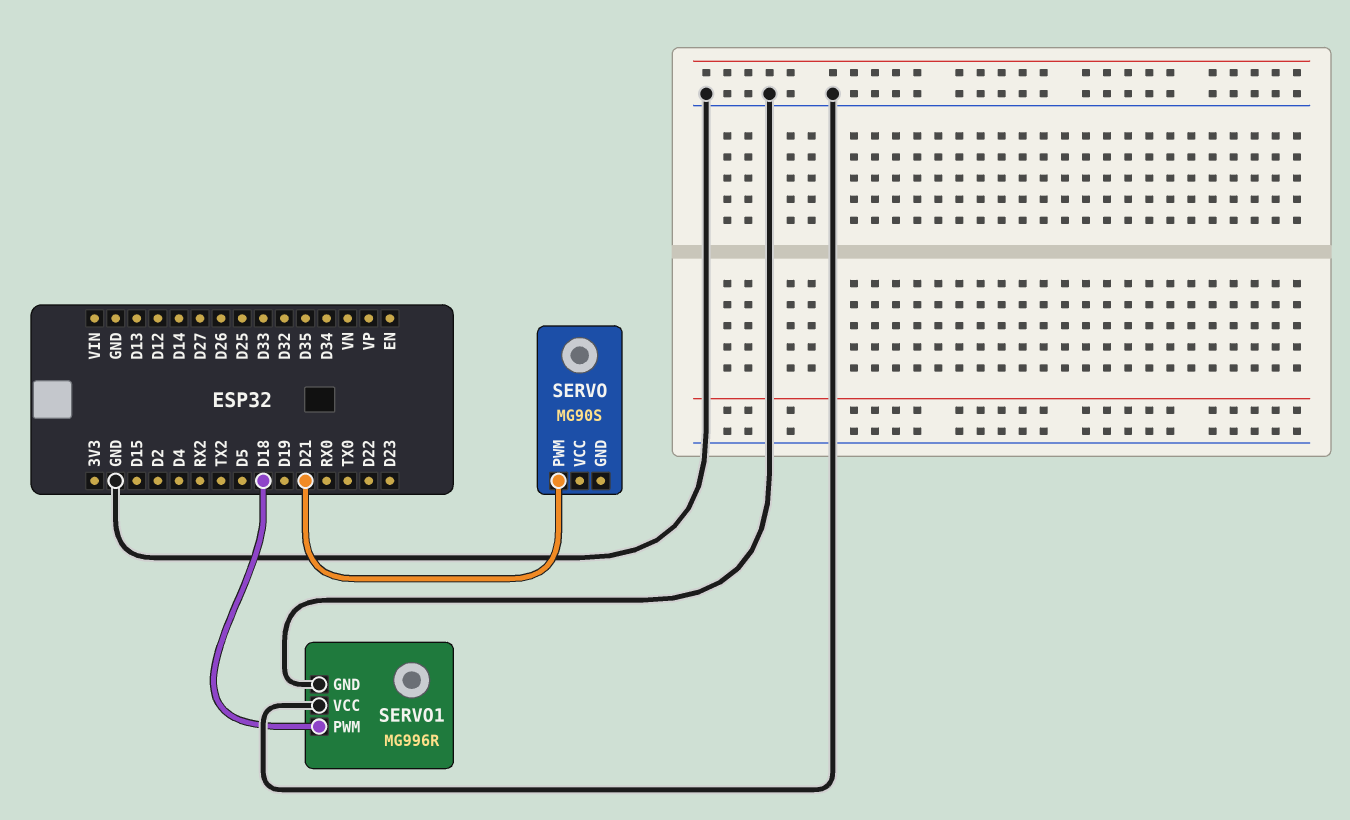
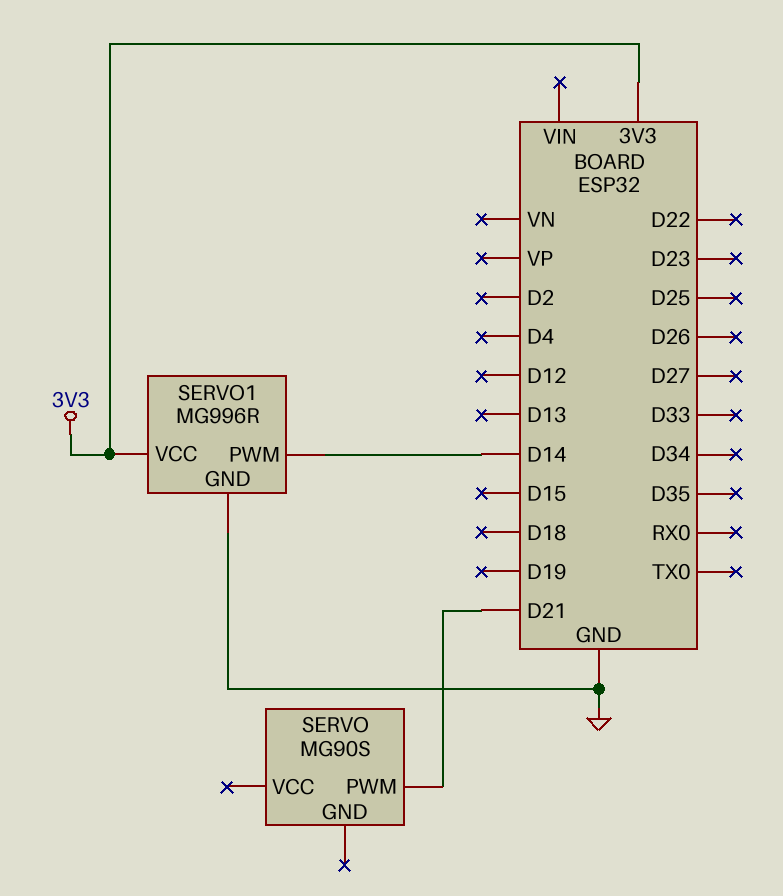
SERVO1 pin PWM: D18 -> D14
SERVO1 pin VCC: GND -> 3V3

